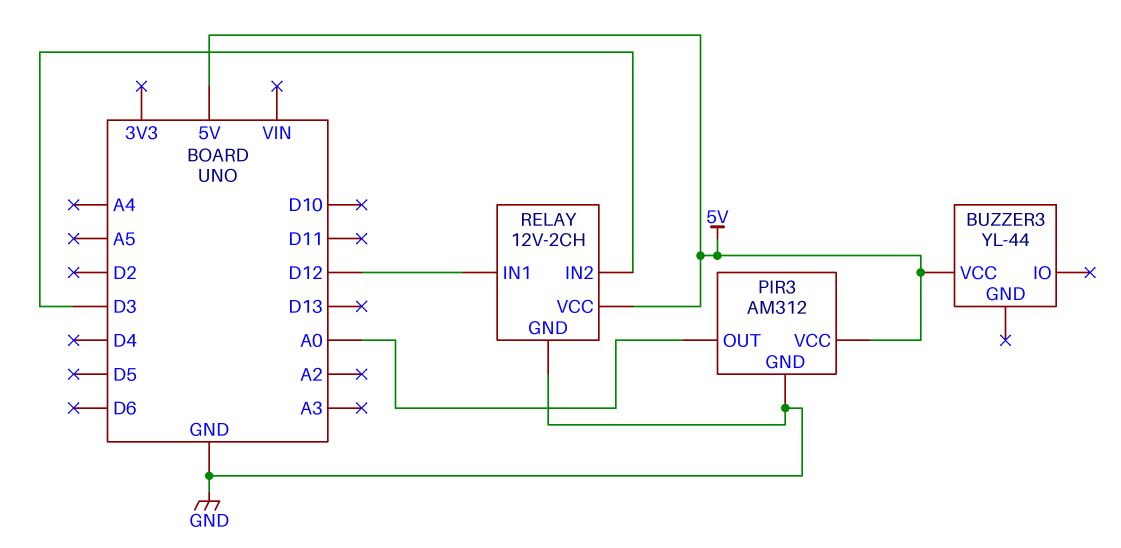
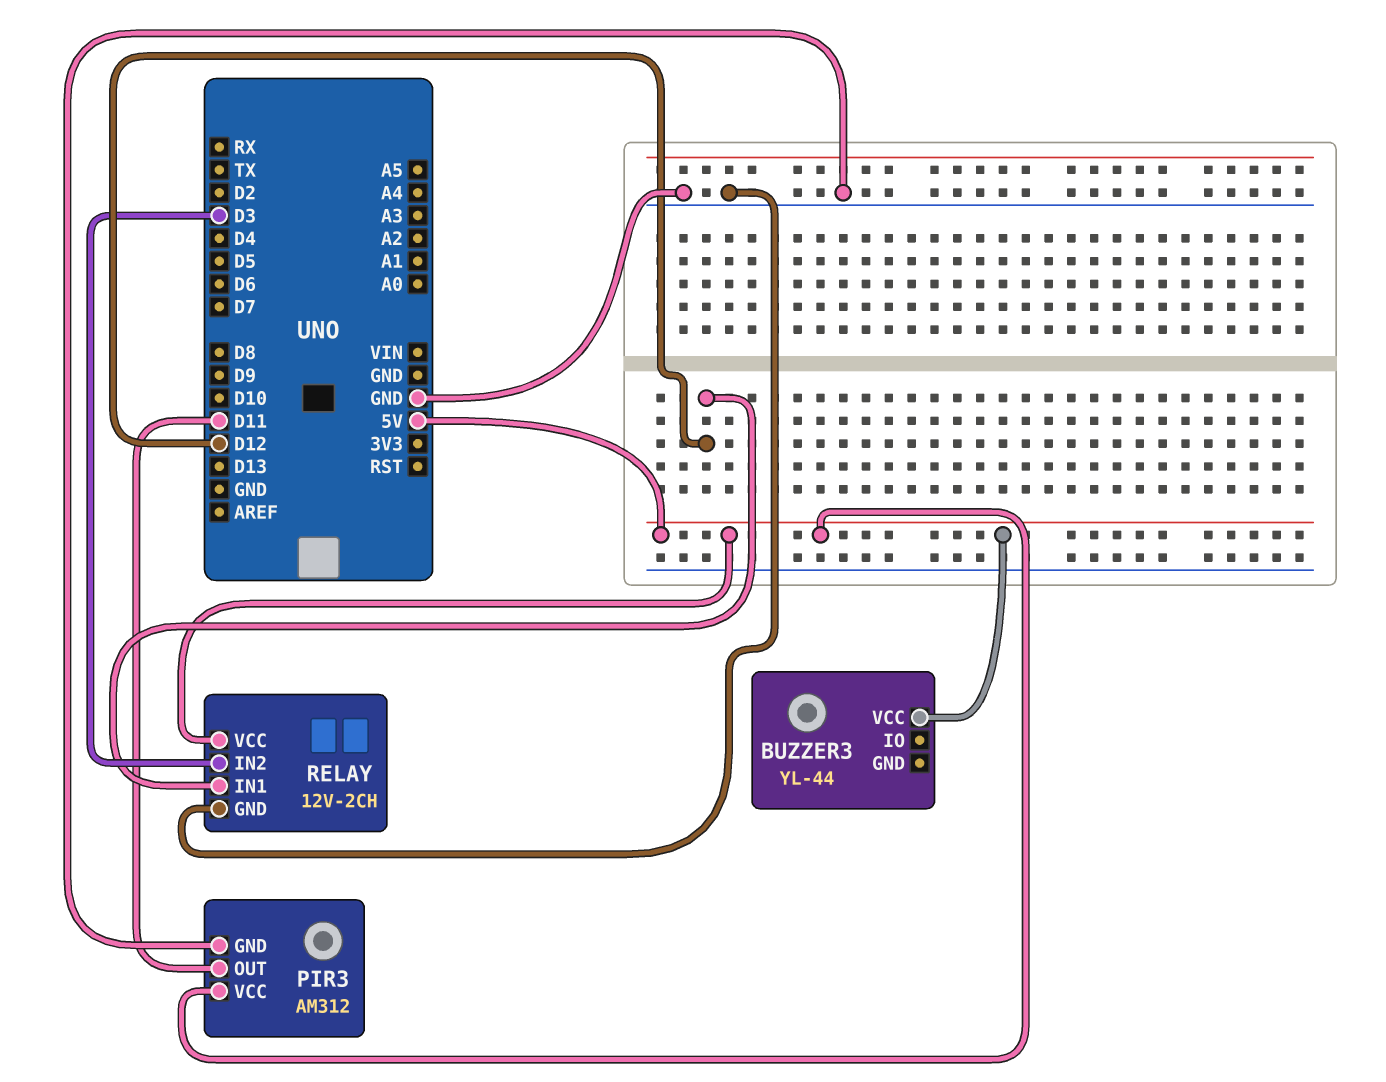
PIR3 pin OUT: A0 -> D11

